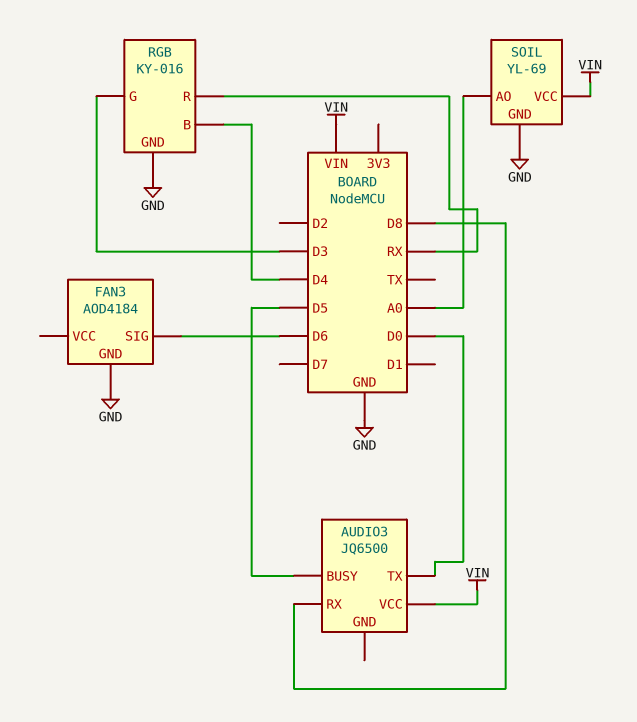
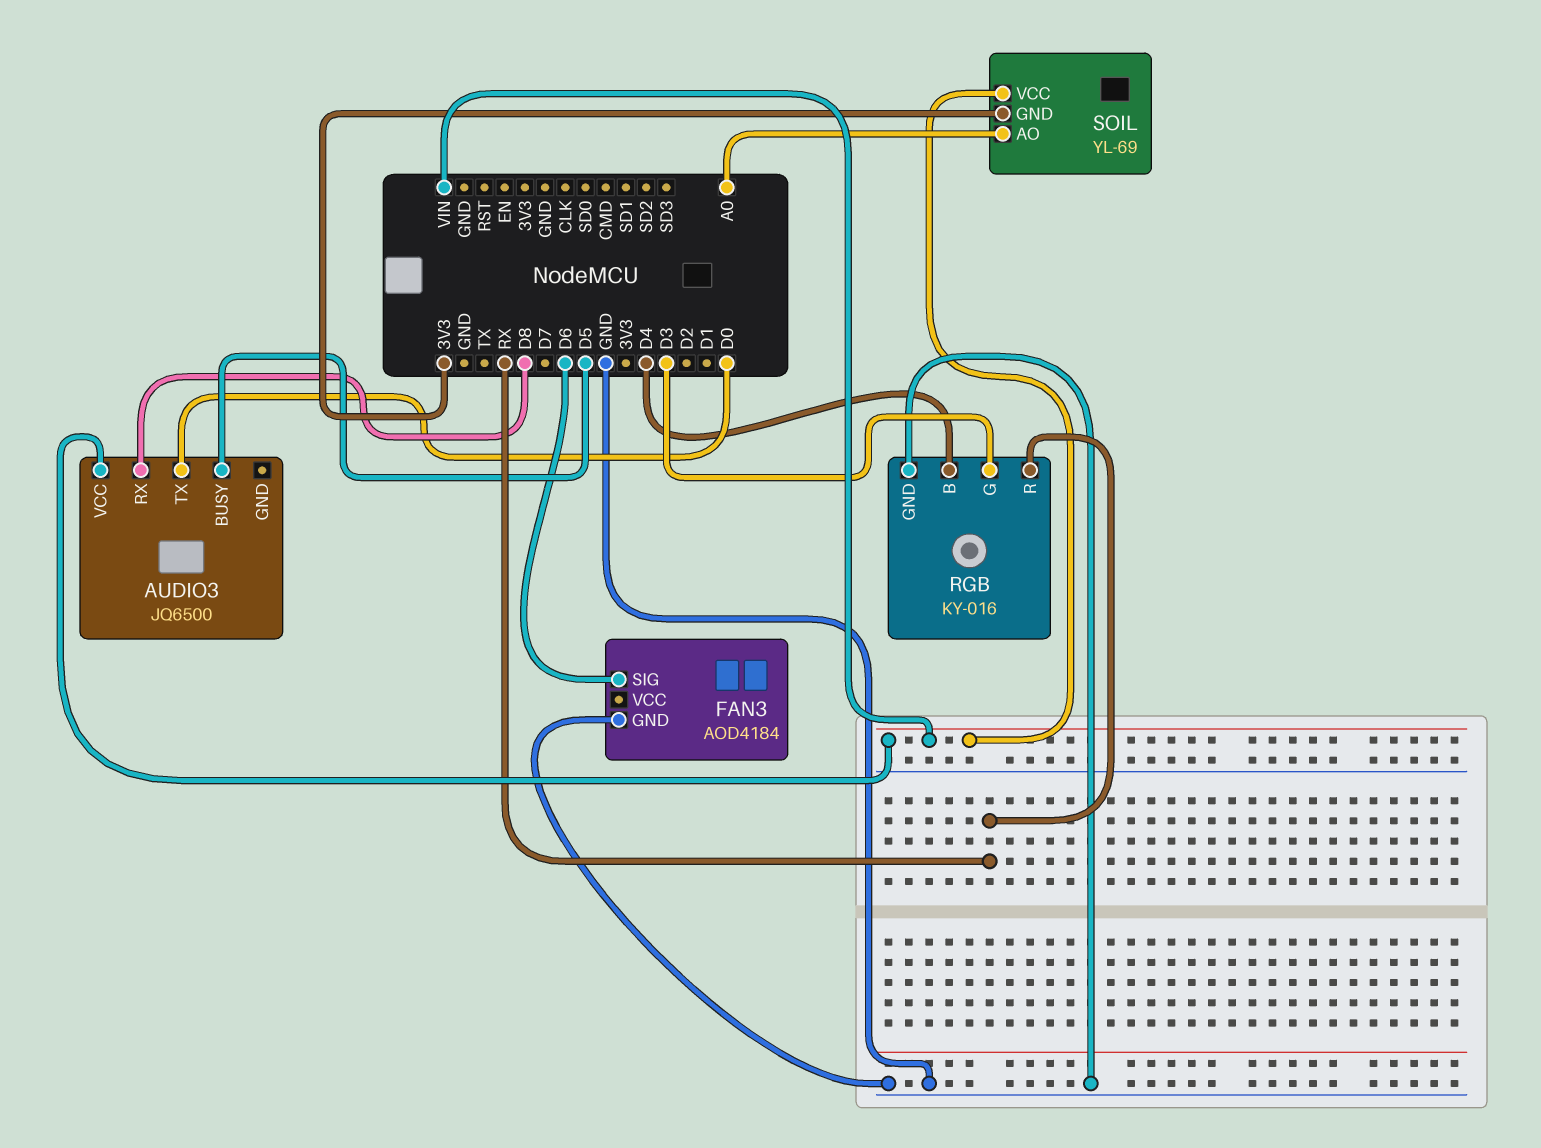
SOIL pin GND: GND -> 3V3

